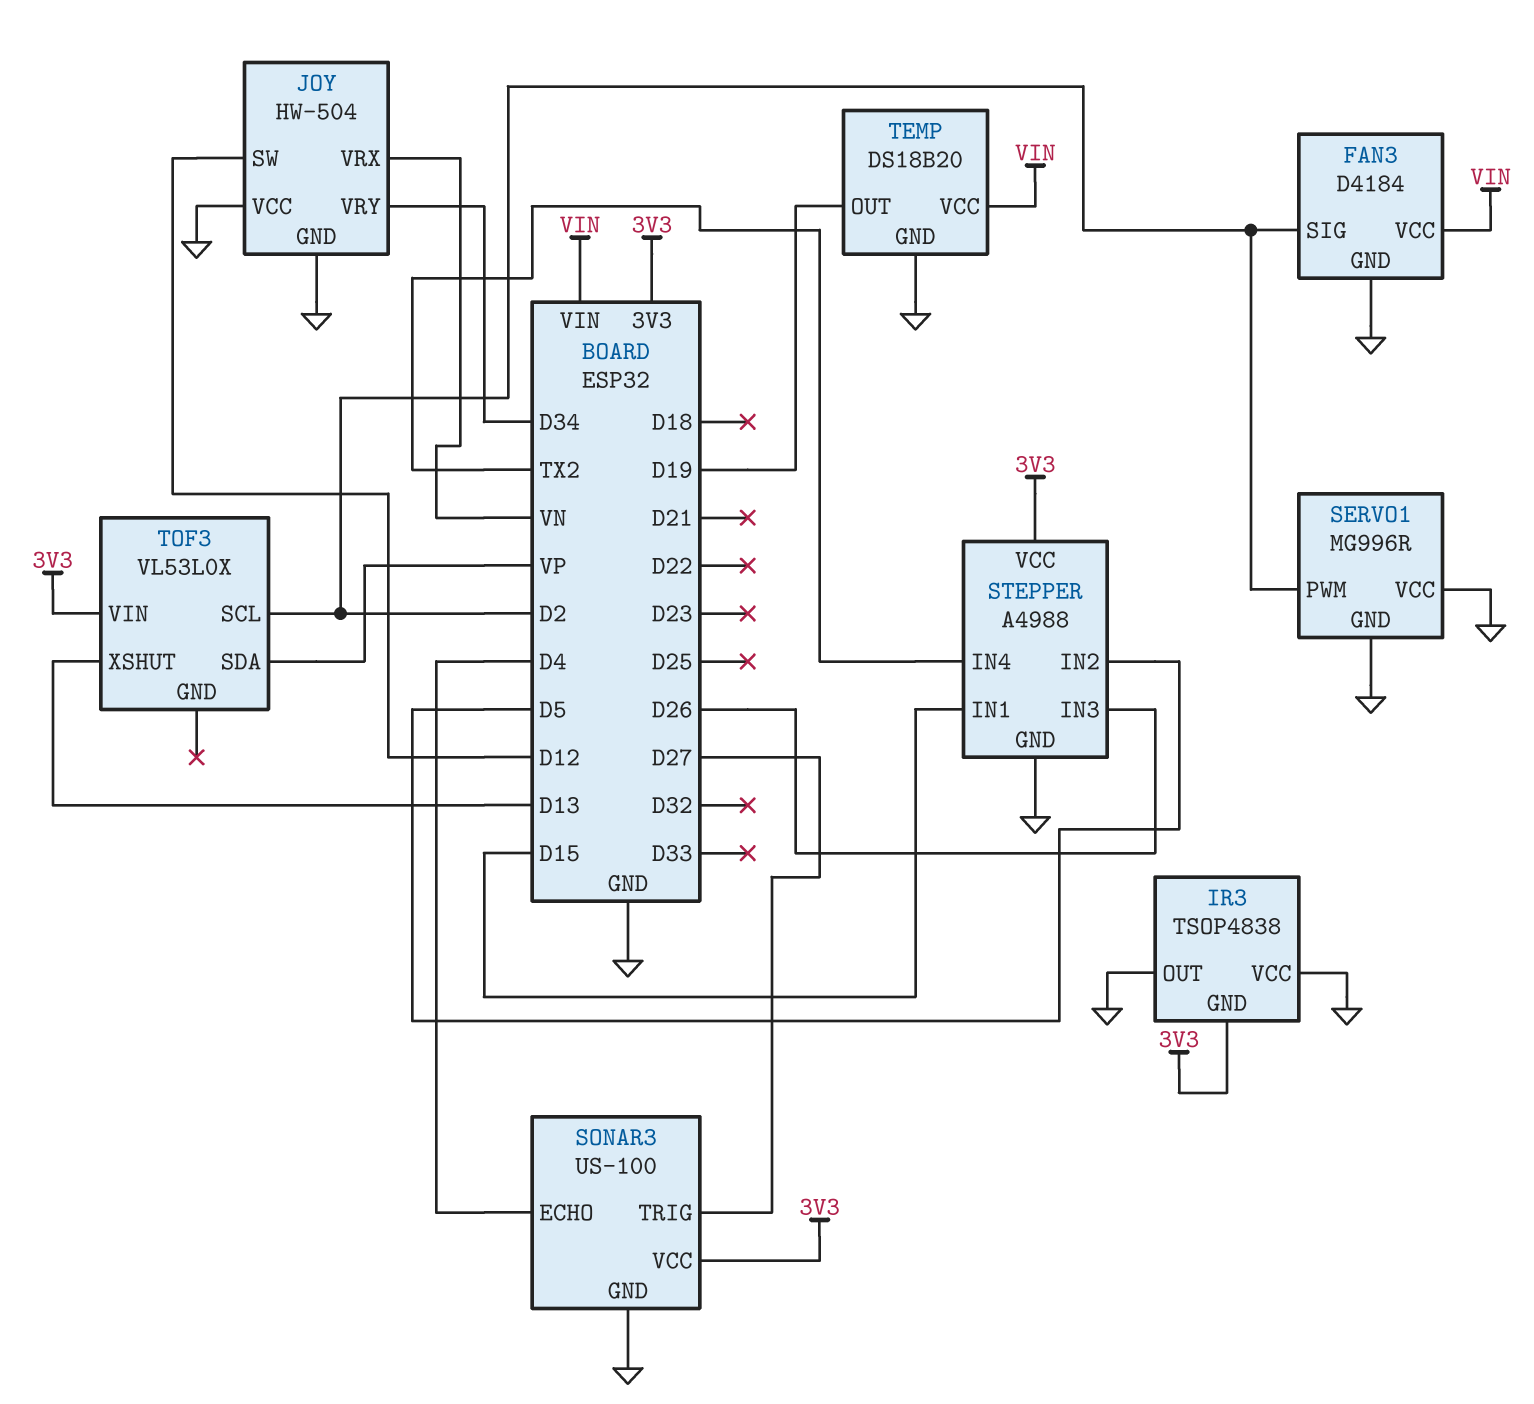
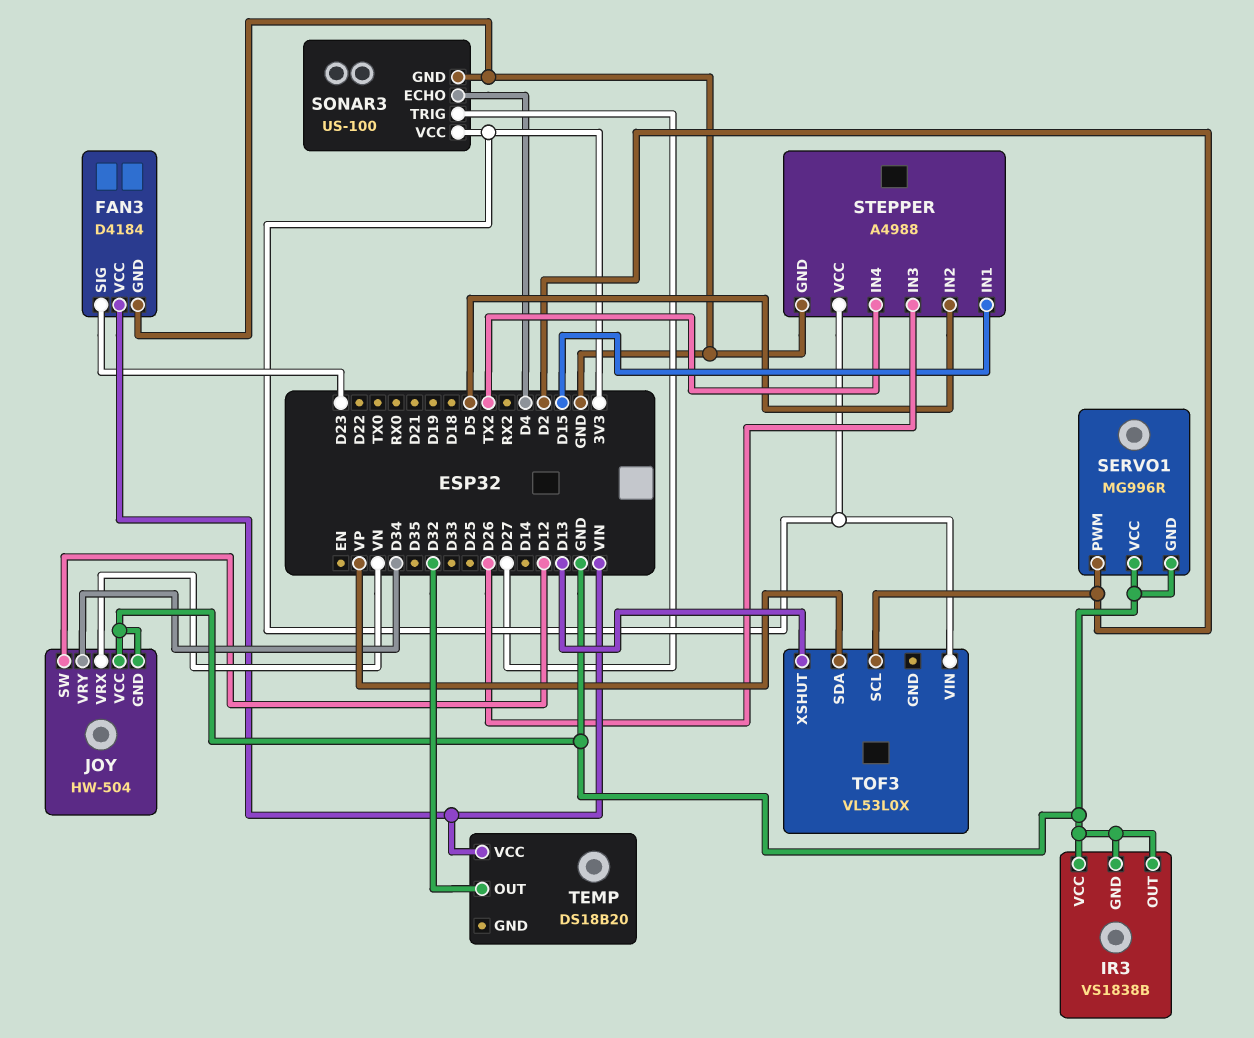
FAN3 pin SIG: D2 -> D23
IR3: TSOP4838 -> VS1838B
IR3 pin GND: 3V3 -> GND
TEMP pin GND: GND -> none
TEMP pin OUT: D19 -> D32

